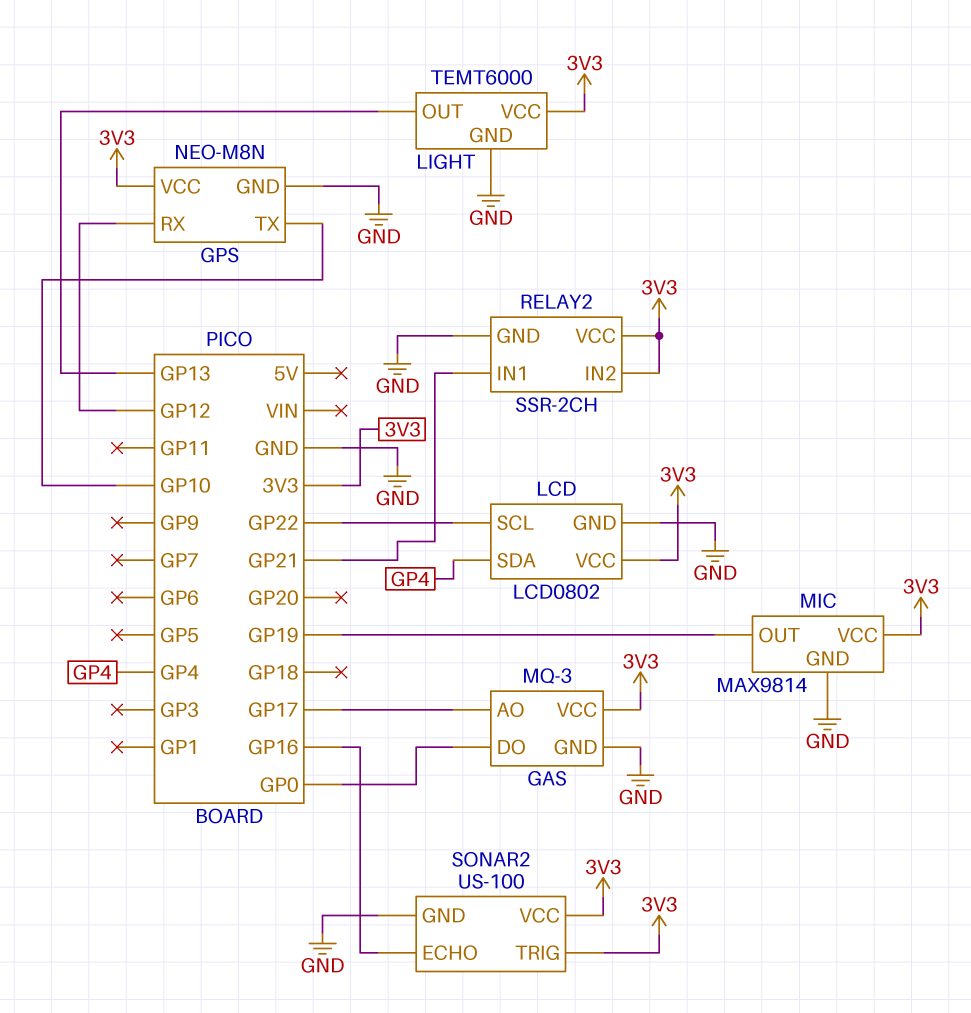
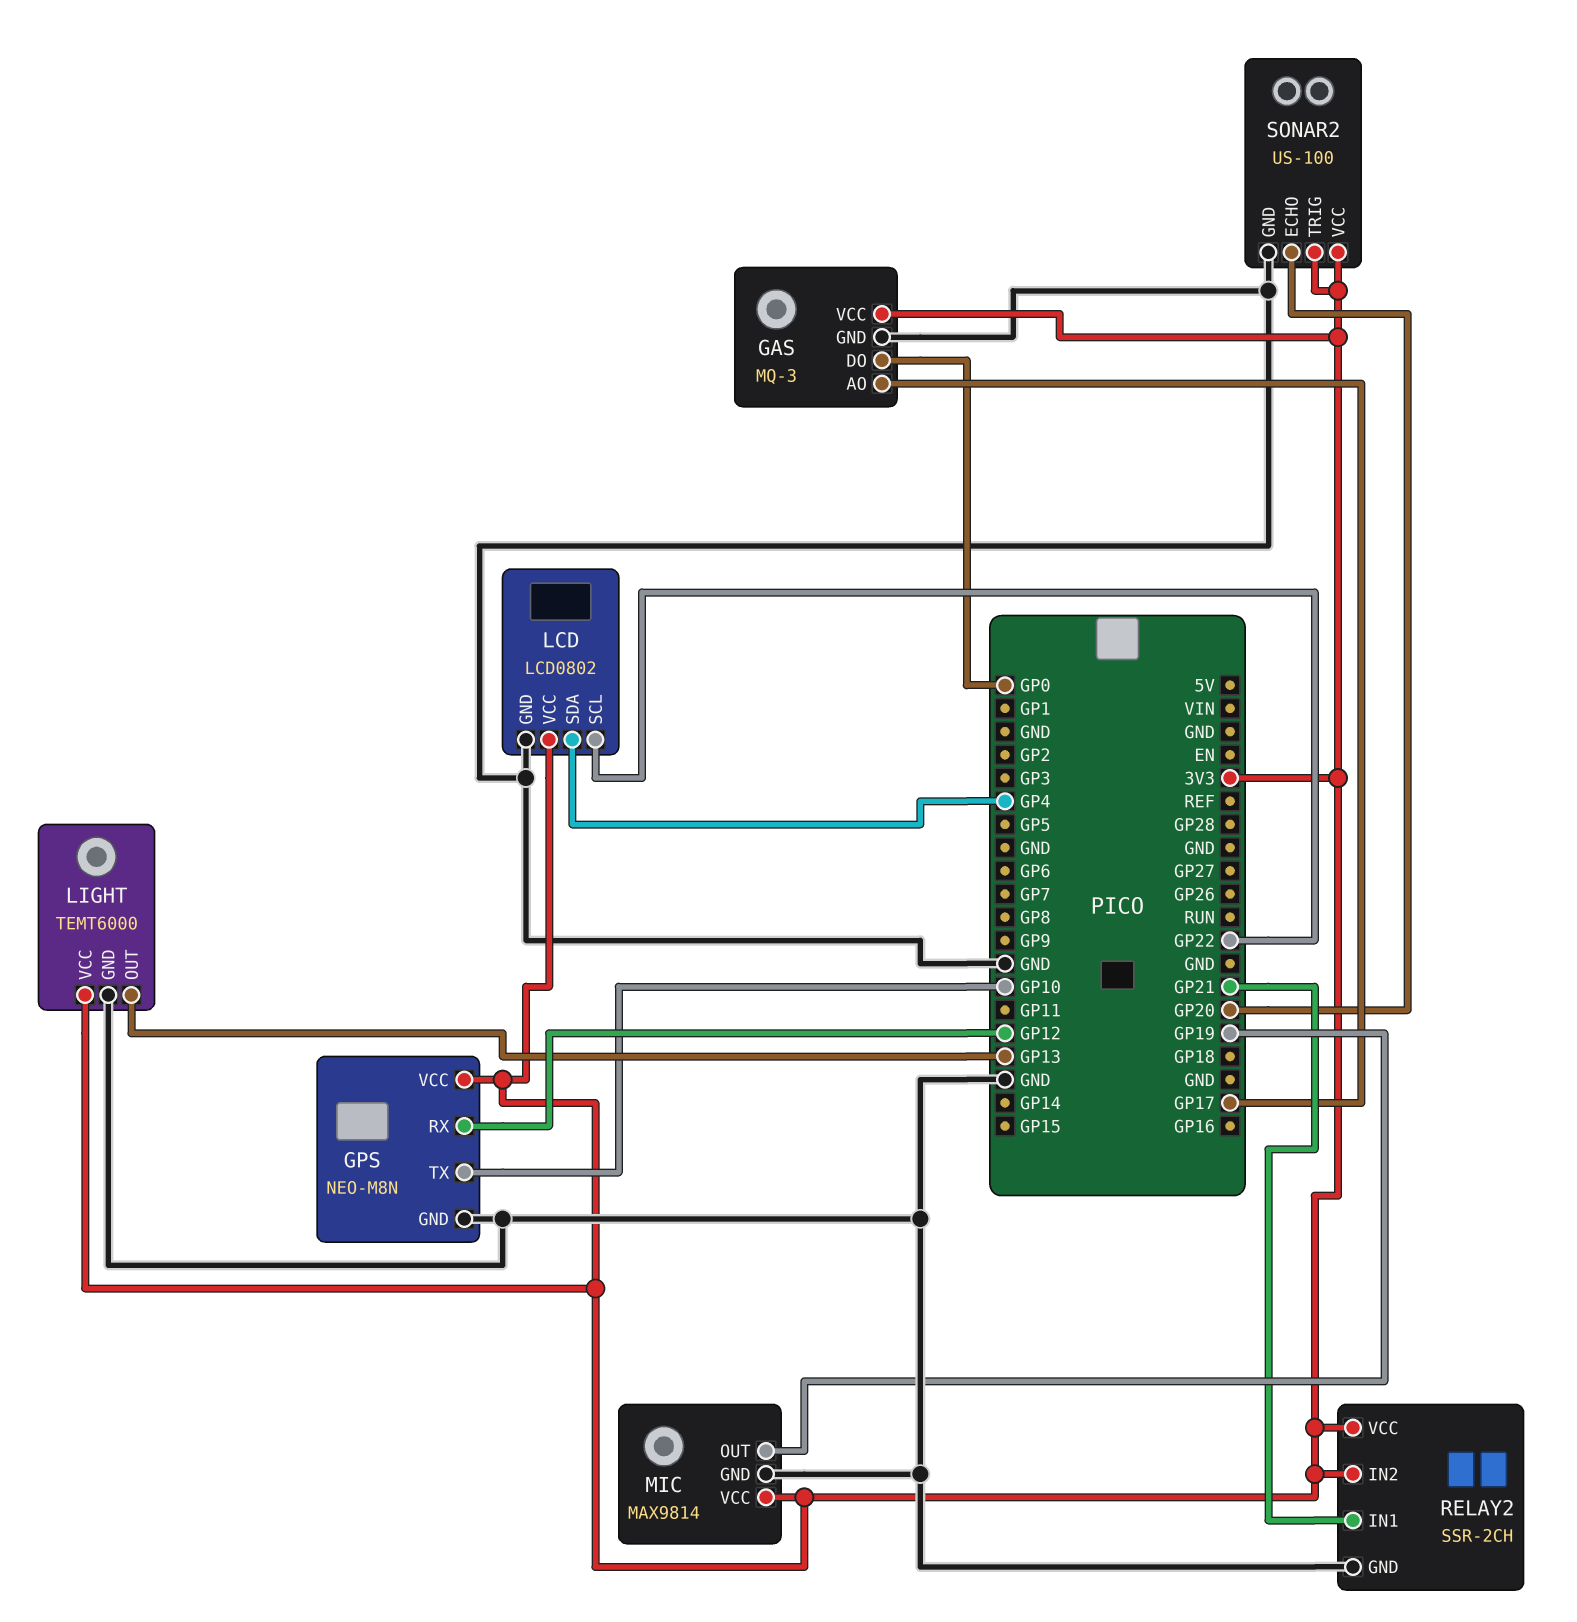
SONAR2 pin ECHO: GP16 -> GP20

